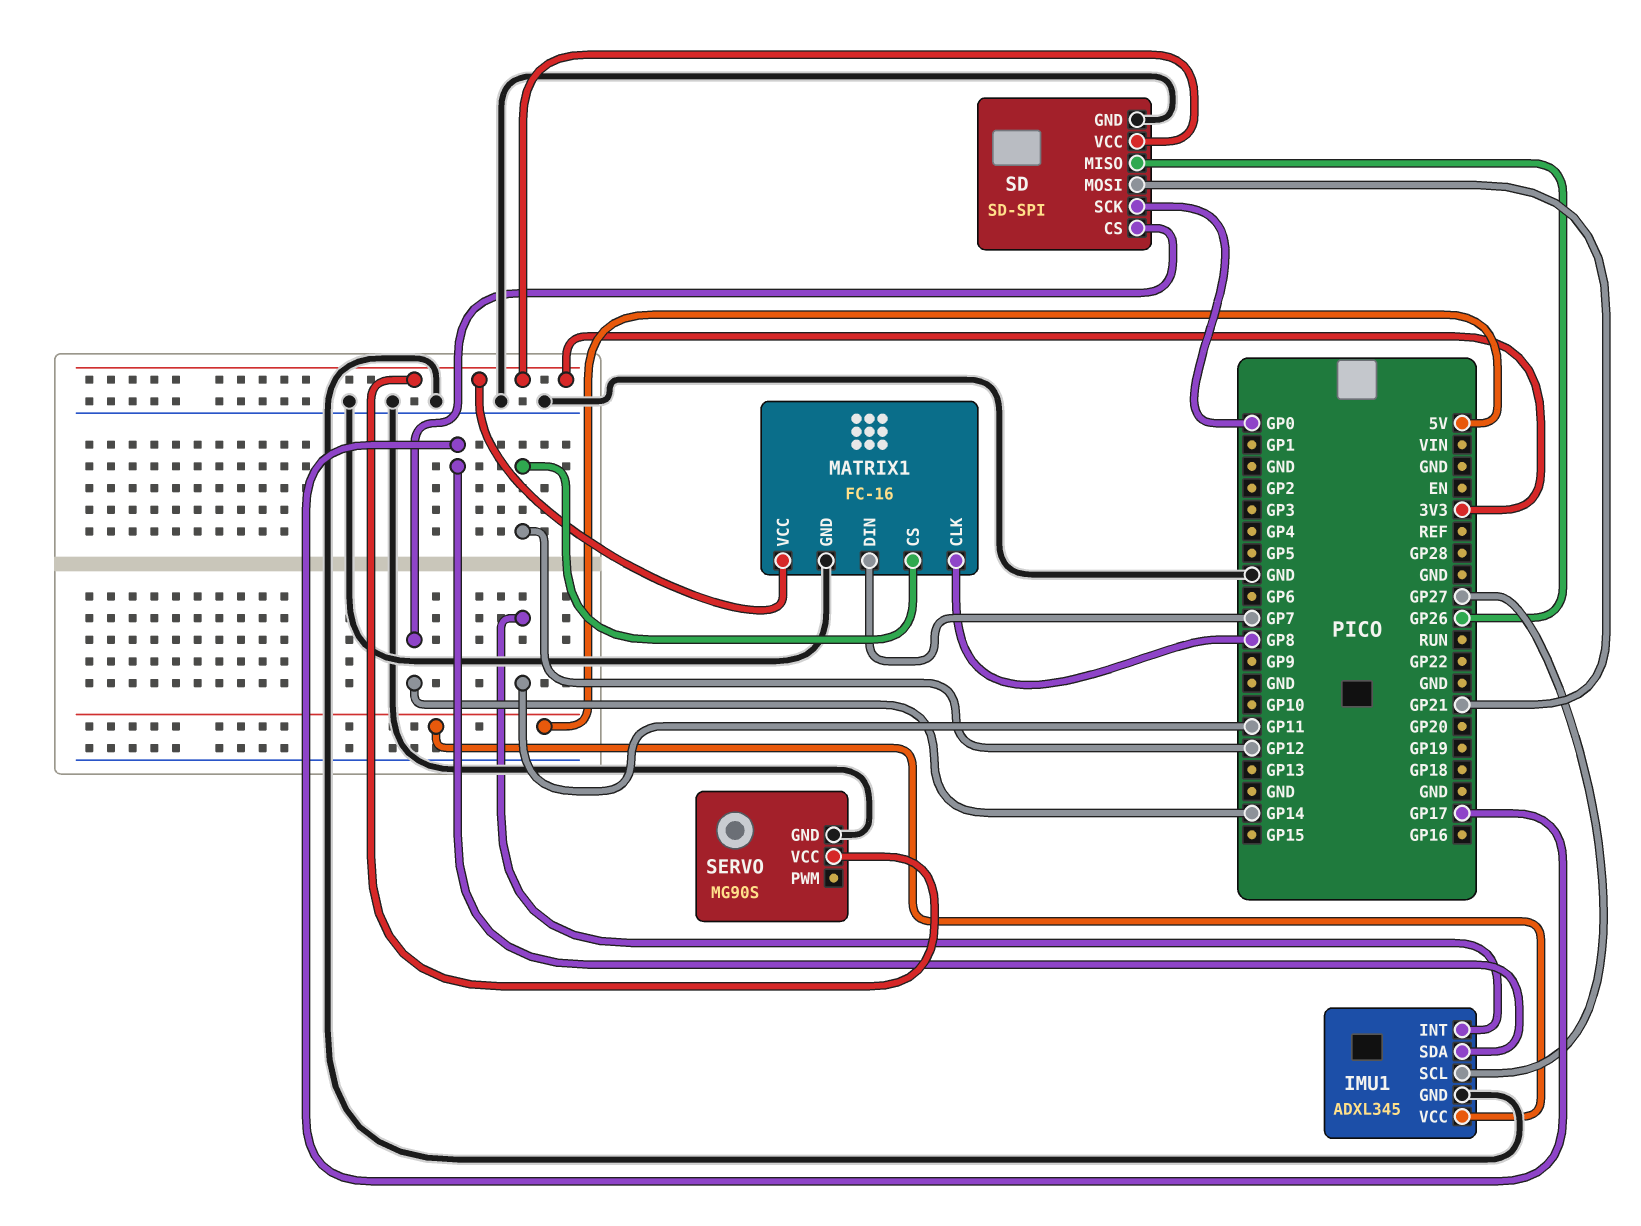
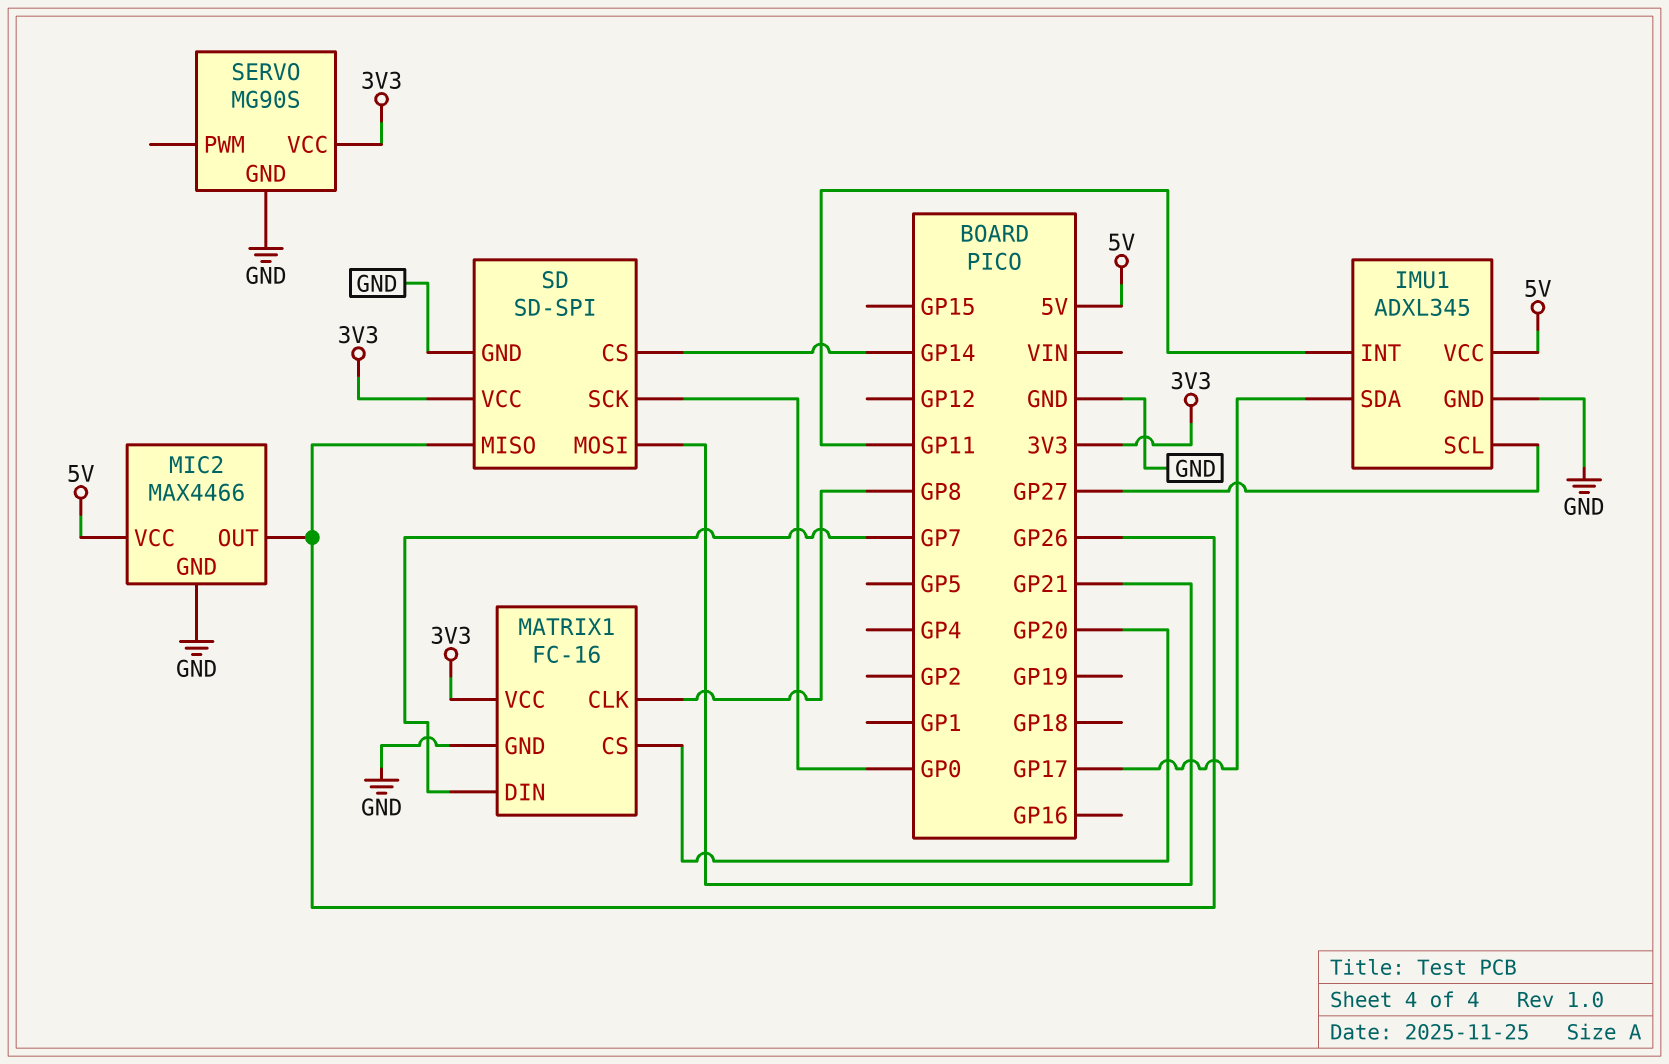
MATRIX1 pin CS: GP12 -> GP20
MIC2: none -> MAX4466
MIC2 pin GND: none -> GND
MIC2 pin OUT: none -> GP26
MIC2 pin VCC: none -> 5V

